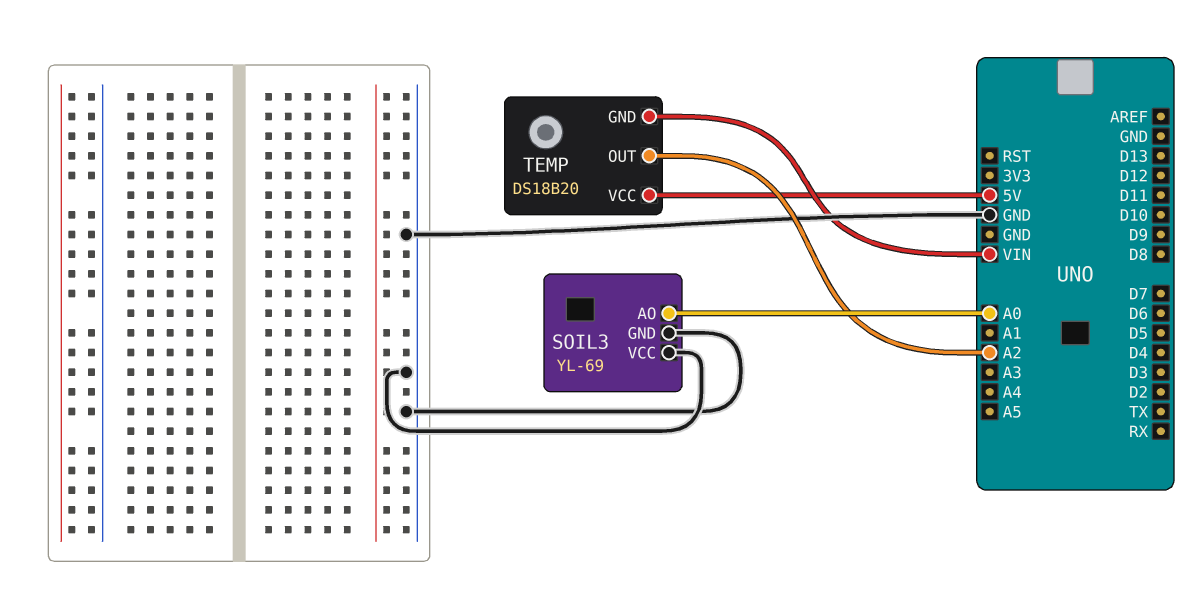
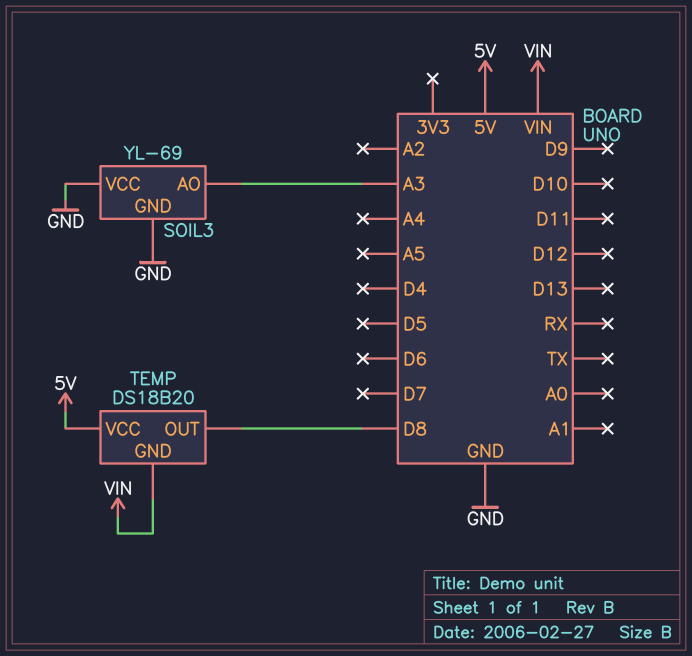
SOIL3 pin AO: A0 -> A3
TEMP pin OUT: A2 -> D8

